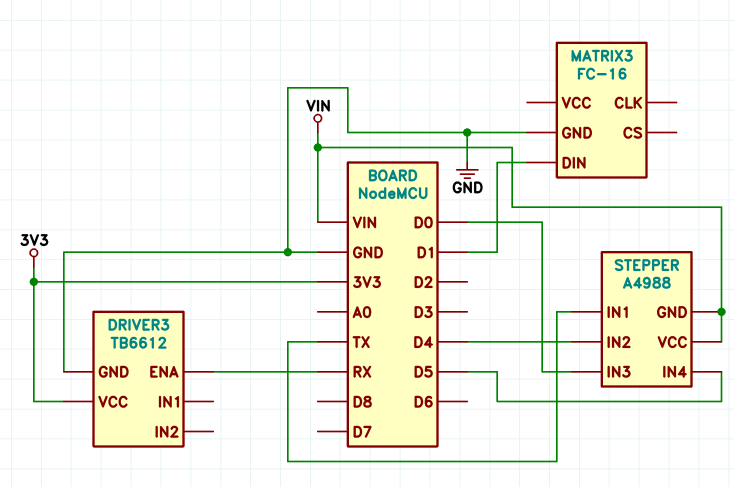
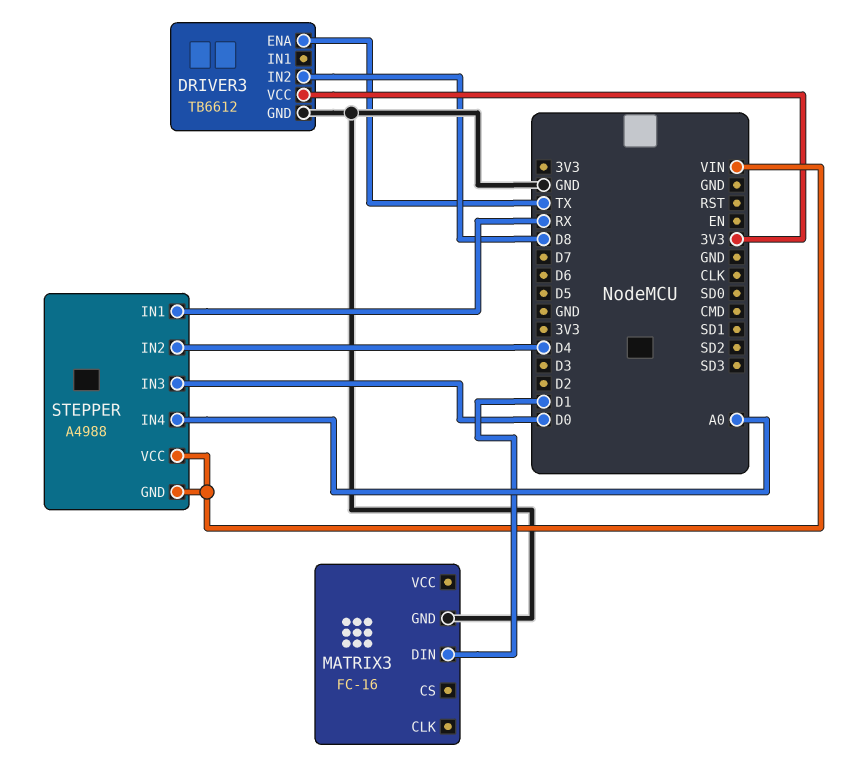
DRIVER3 pin ENA: RX -> TX
DRIVER3 pin IN2: none -> D8
STEPPER pin IN1: TX -> RX
STEPPER pin IN4: D5 -> A0

